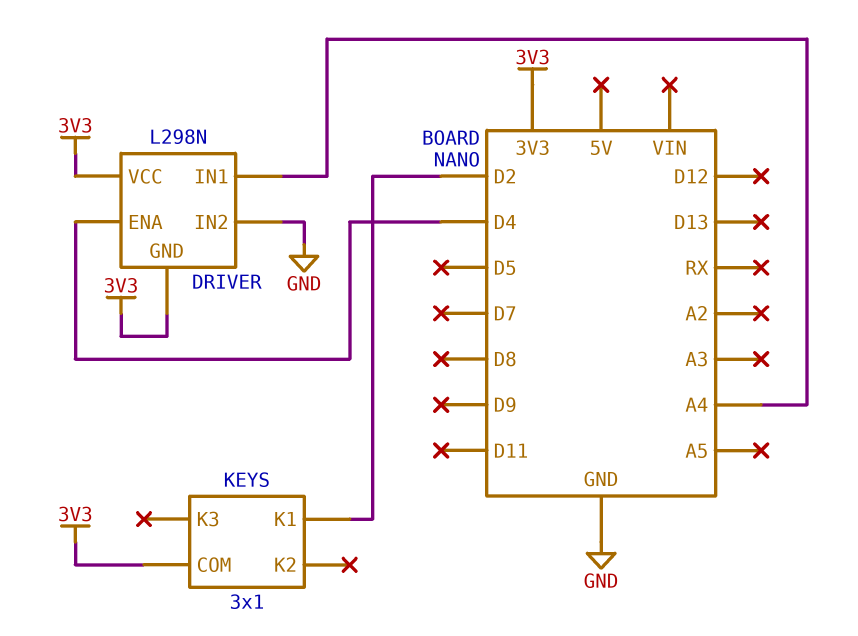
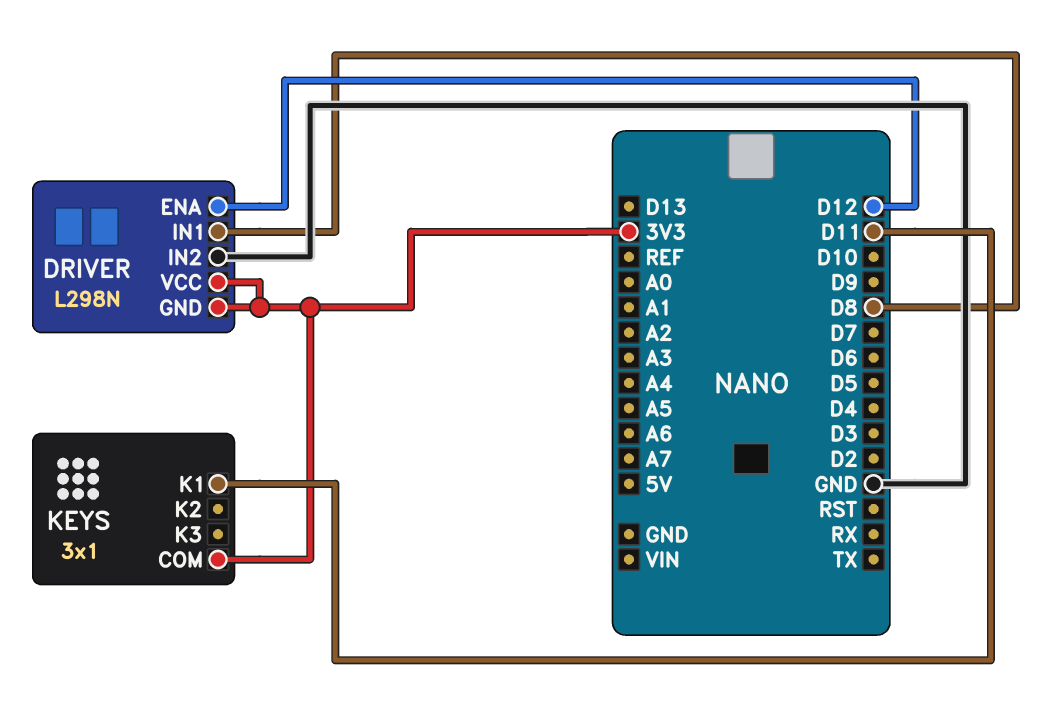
DRIVER pin ENA: D4 -> D12
DRIVER pin IN1: A4 -> D8
KEYS pin K1: D2 -> D11

